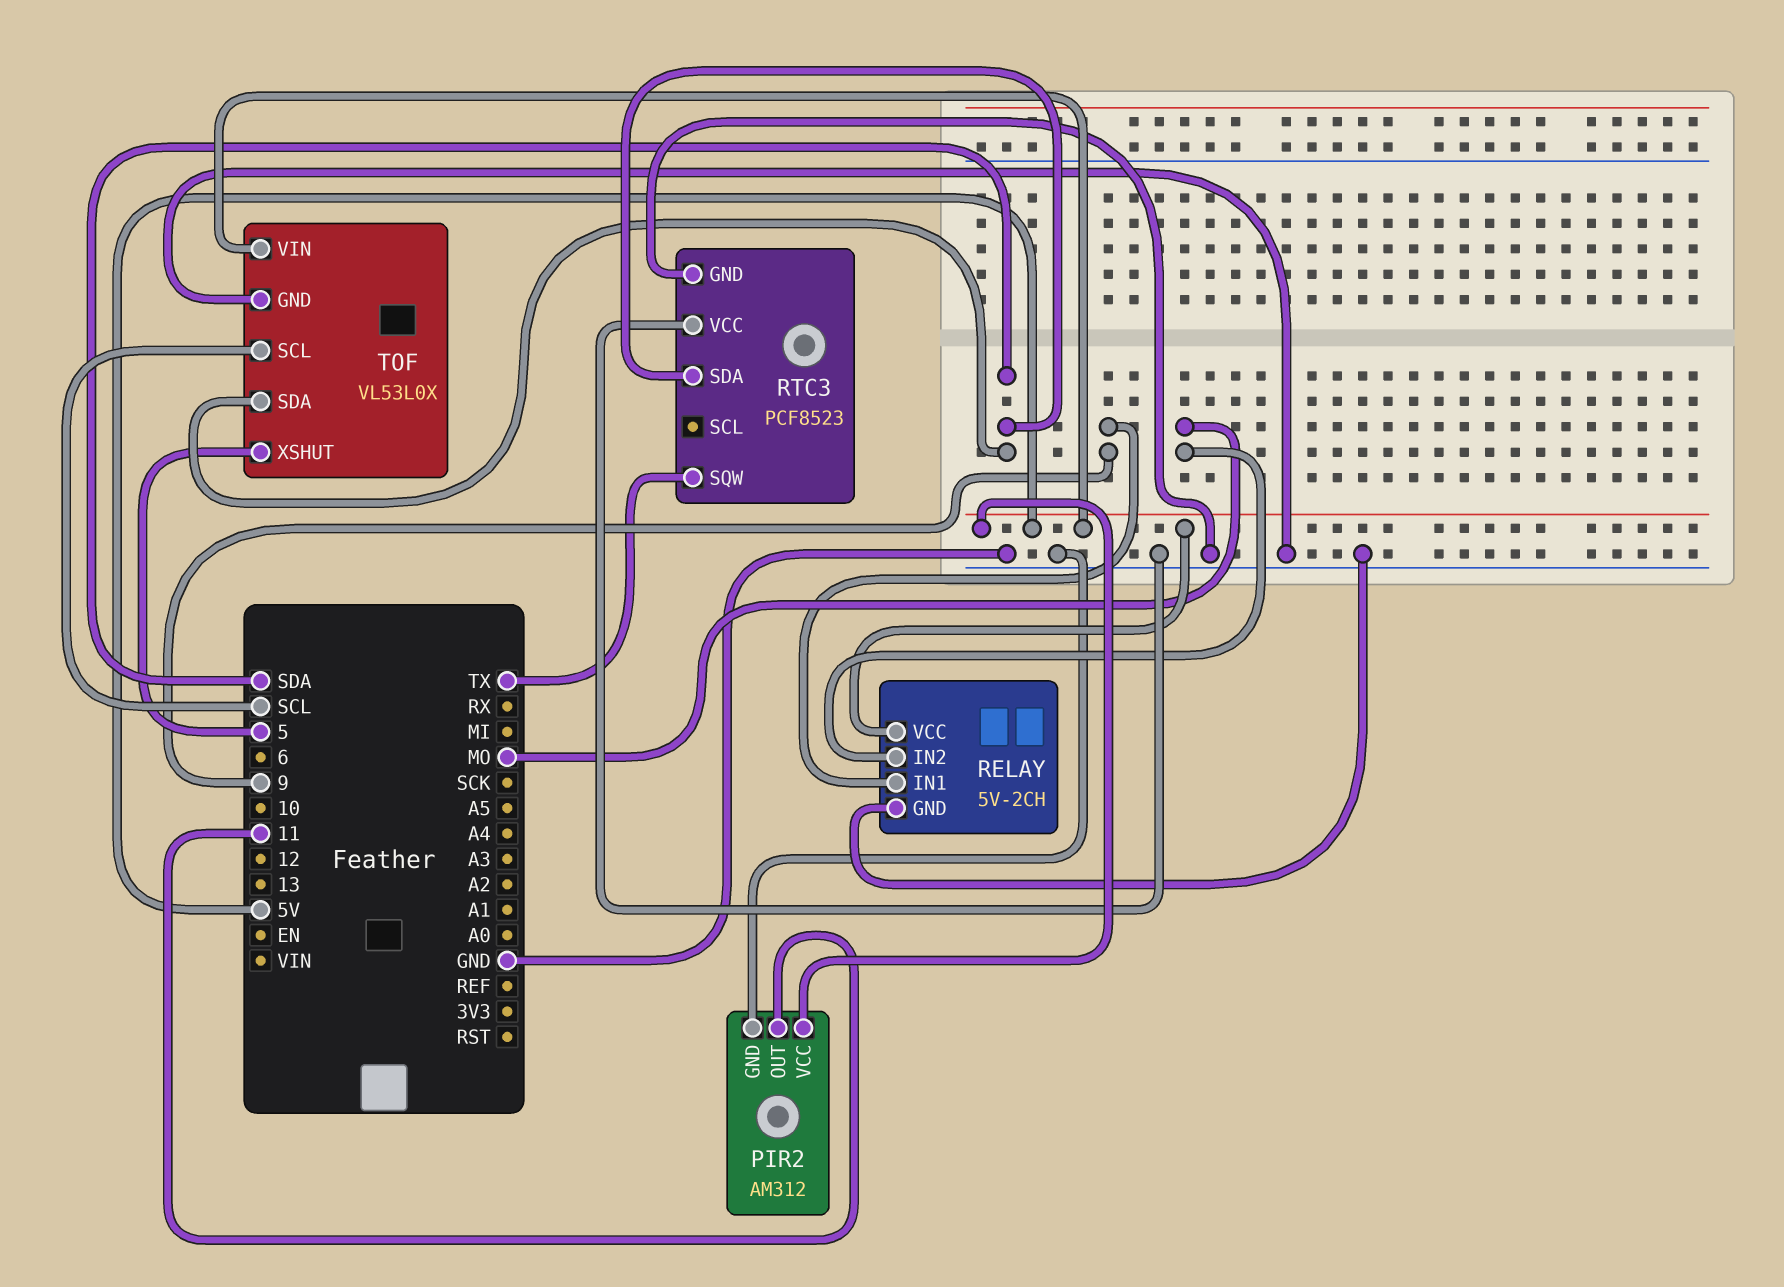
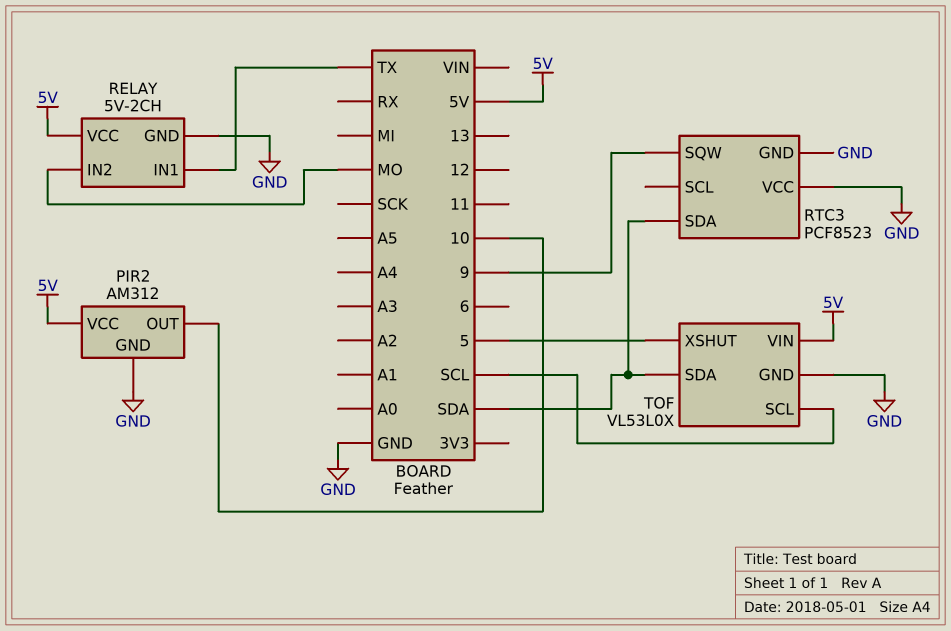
PIR2 pin OUT: 11 -> 10
RELAY pin IN1: 9 -> TX
RTC3 pin SQW: TX -> 9

